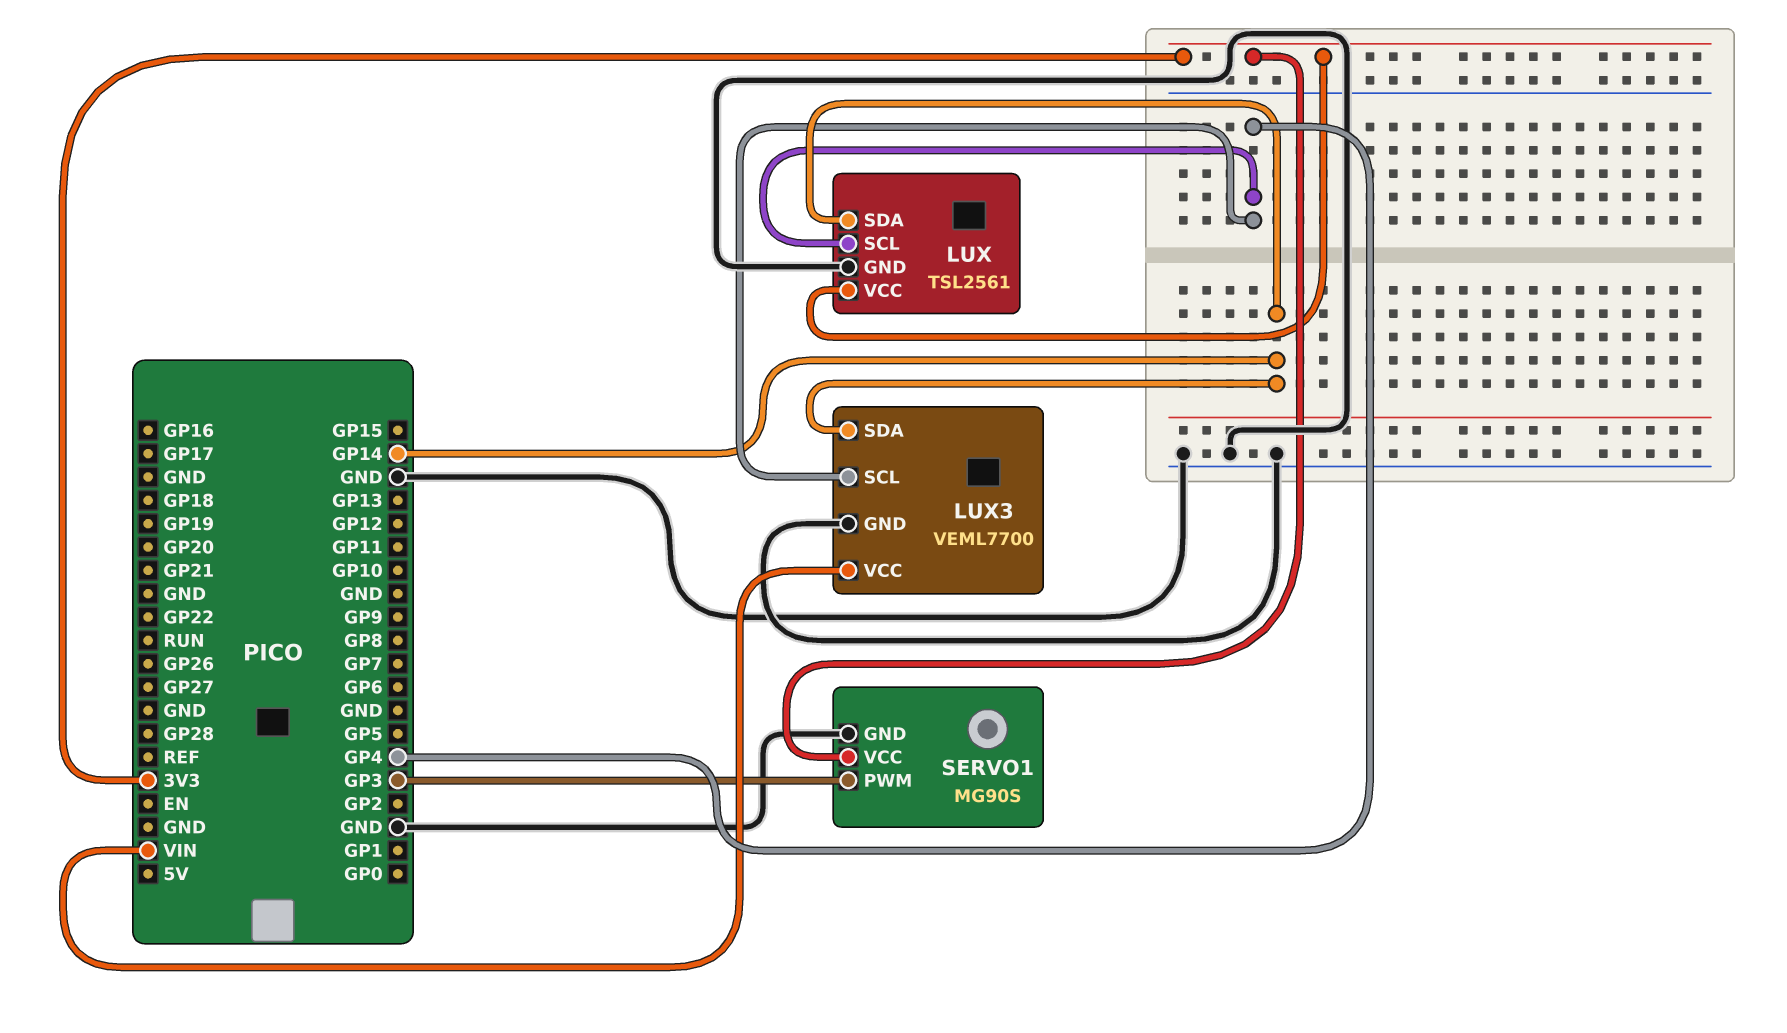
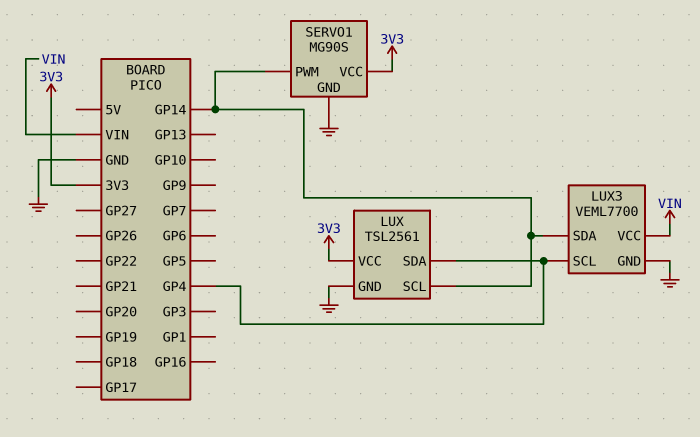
LUX pin SCL: GP4 -> GP14
LUX pin SDA: GP14 -> GP4
SERVO1 pin PWM: GP3 -> GP14

